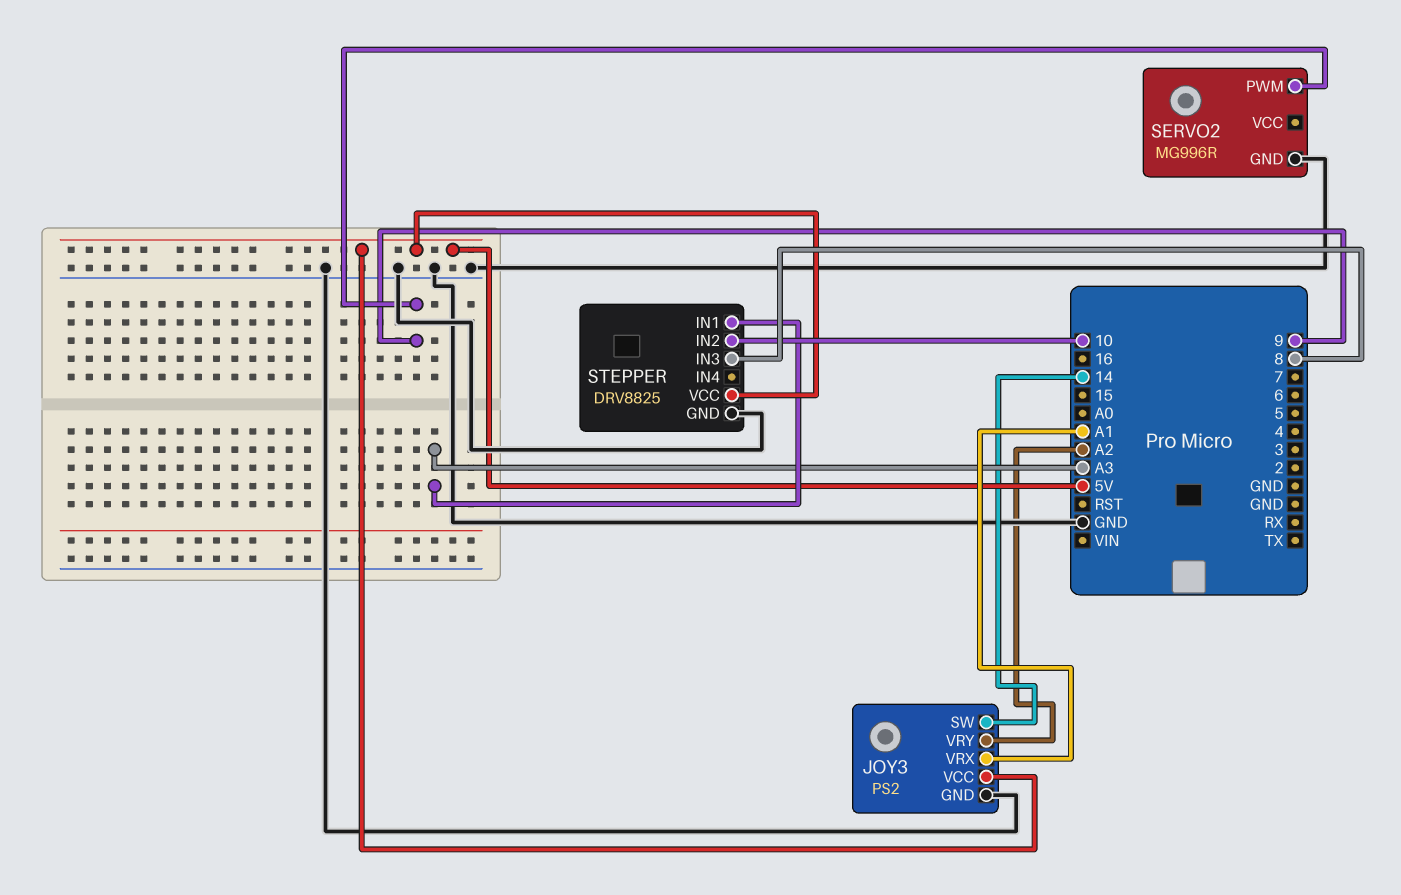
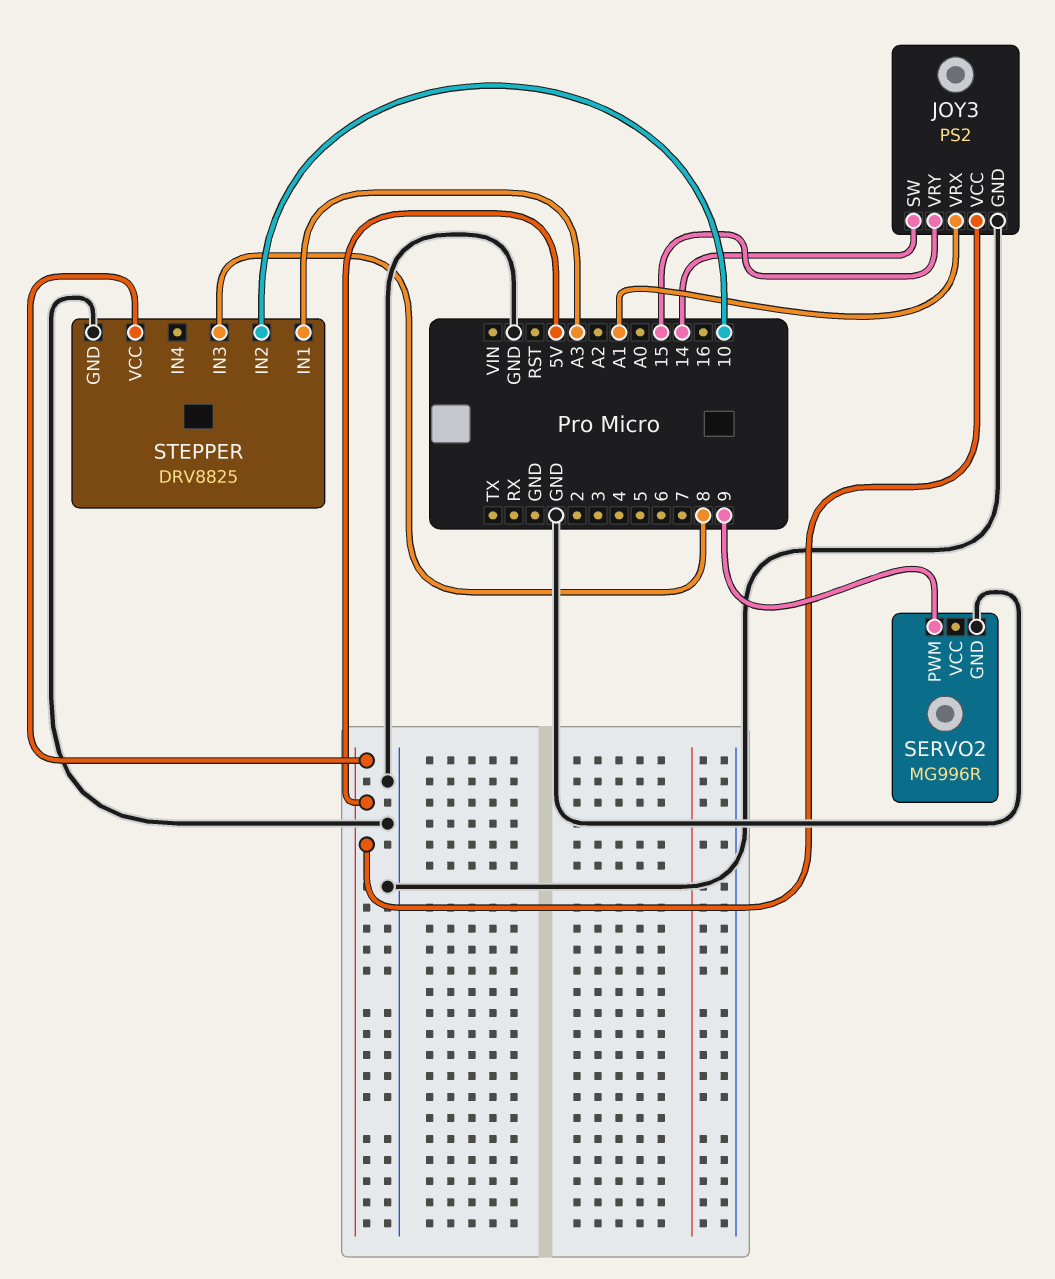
JOY3 pin VRY: A2 -> 15

